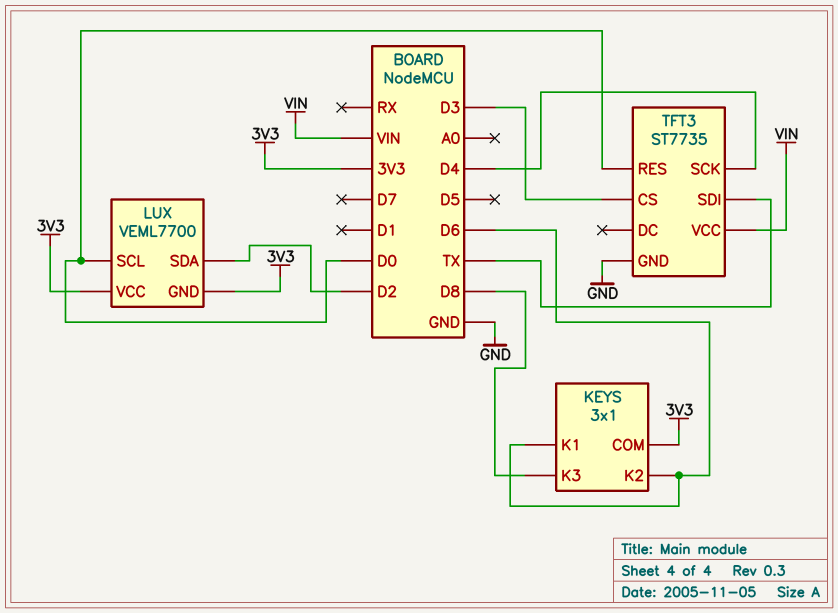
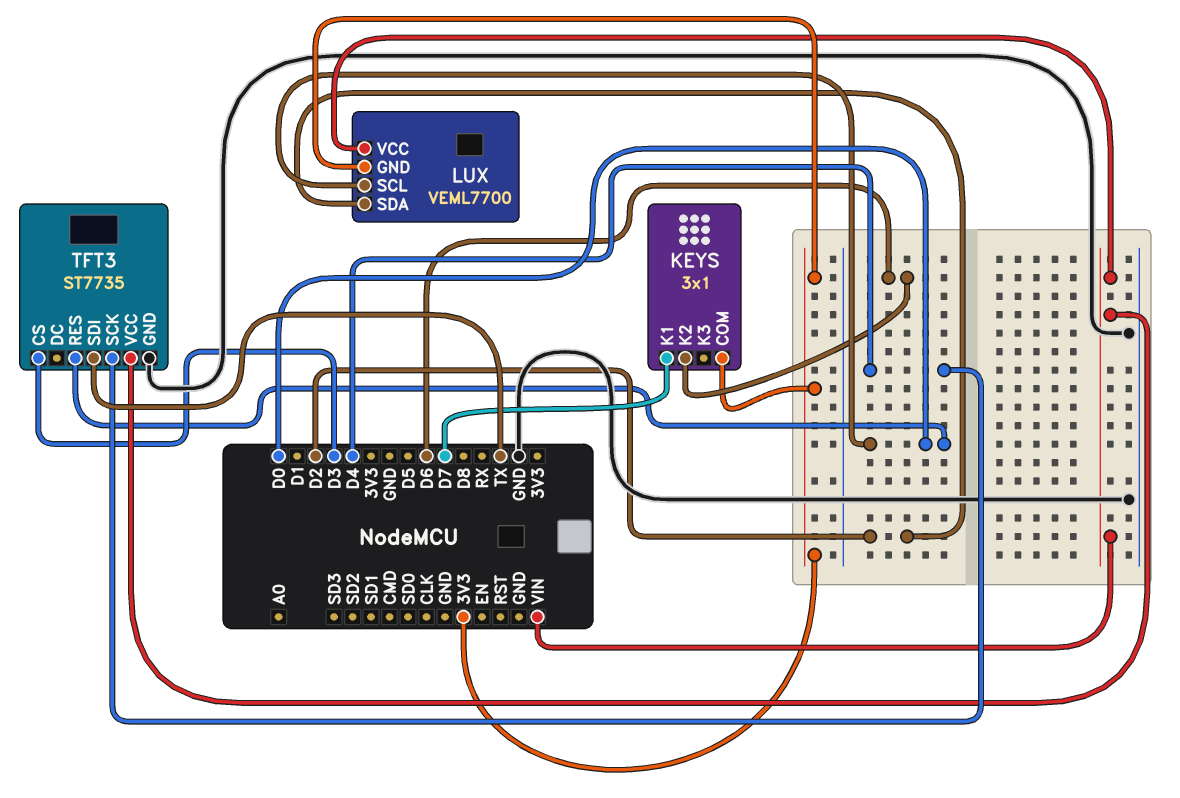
KEYS pin K1: D6 -> D7
KEYS pin K3: D8 -> none
LUX pin VCC: 3V3 -> VIN

